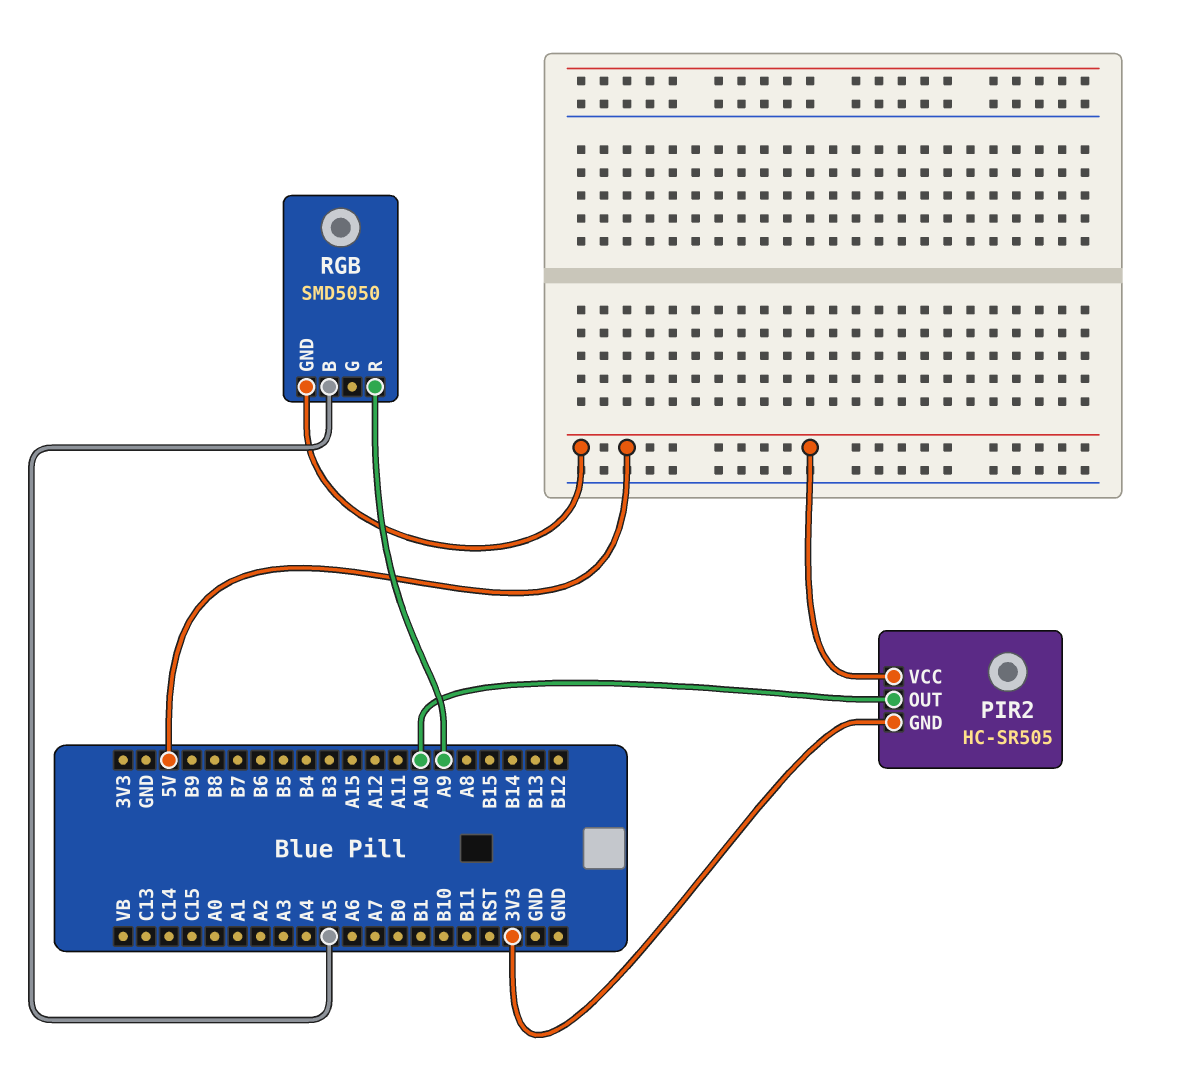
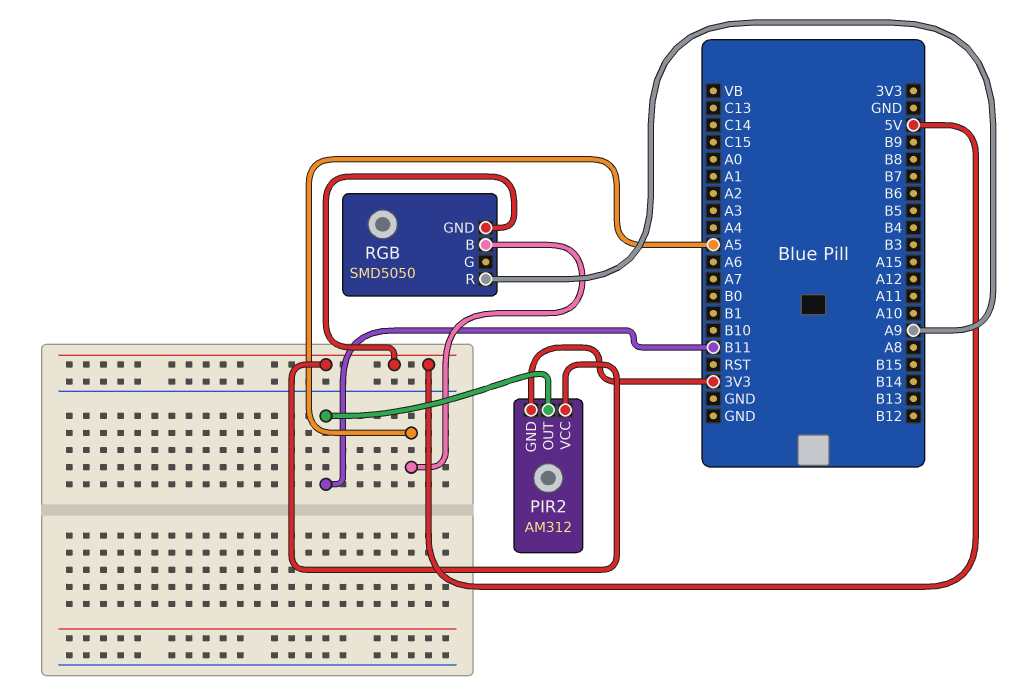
PIR2: HC-SR505 -> AM312
PIR2 pin OUT: A10 -> B11

